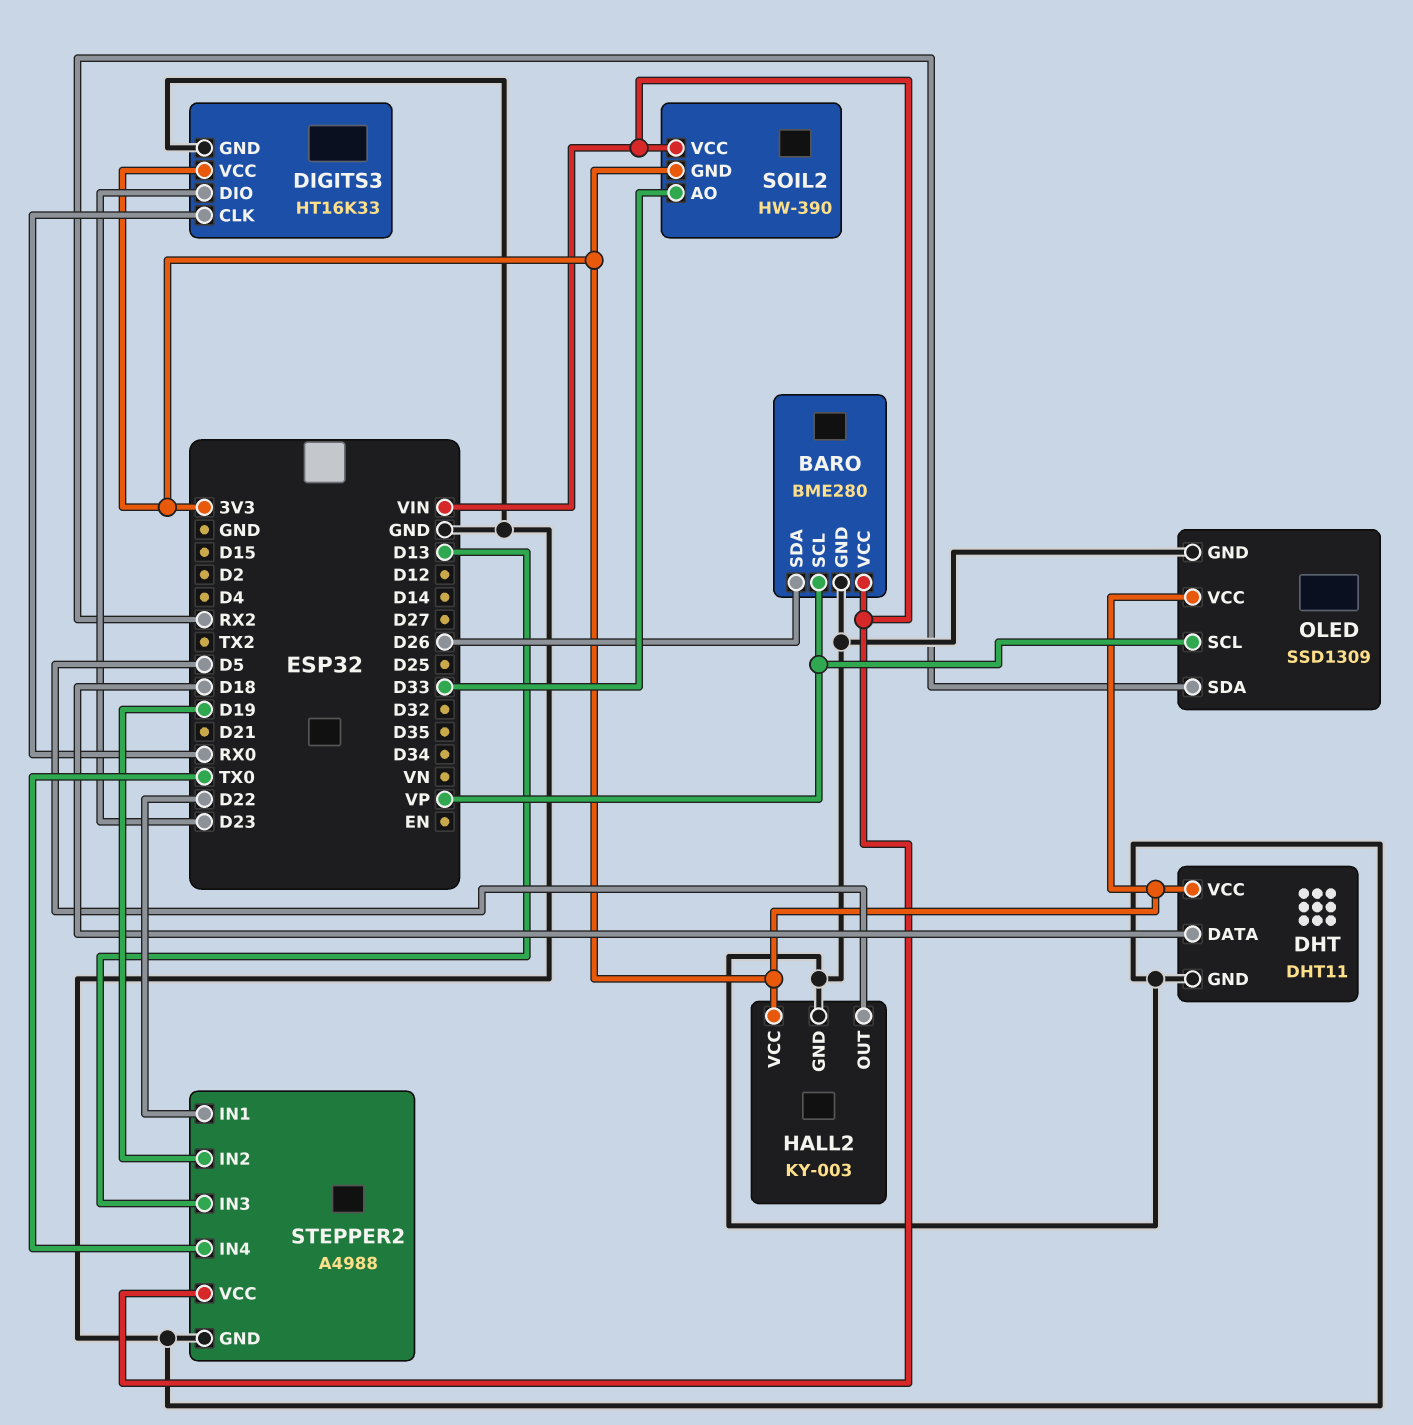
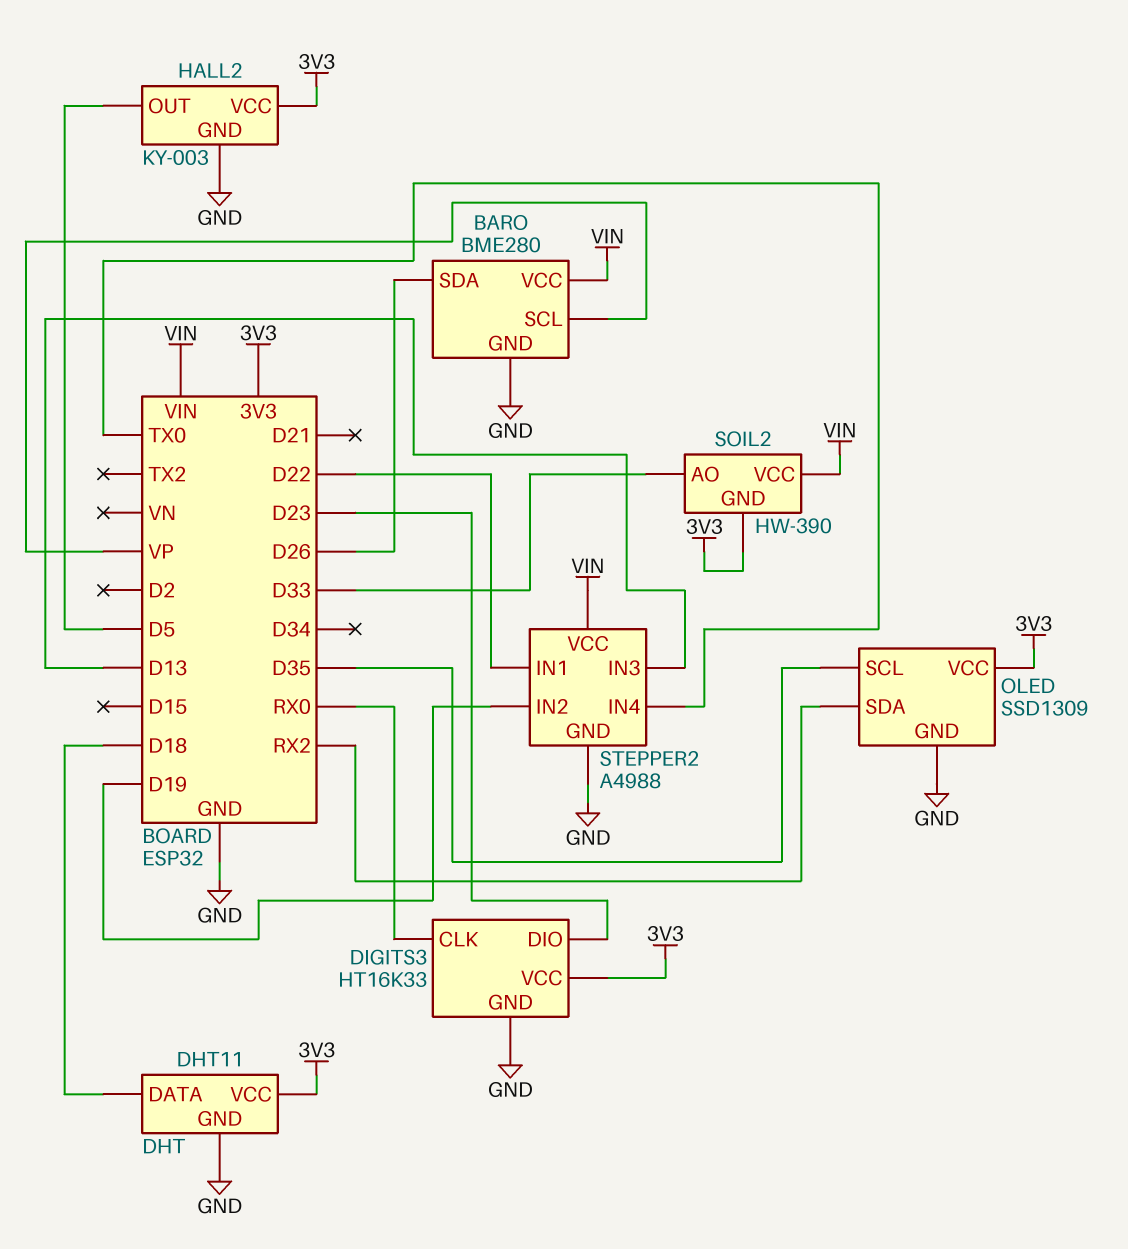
OLED pin SCL: VP -> D35

